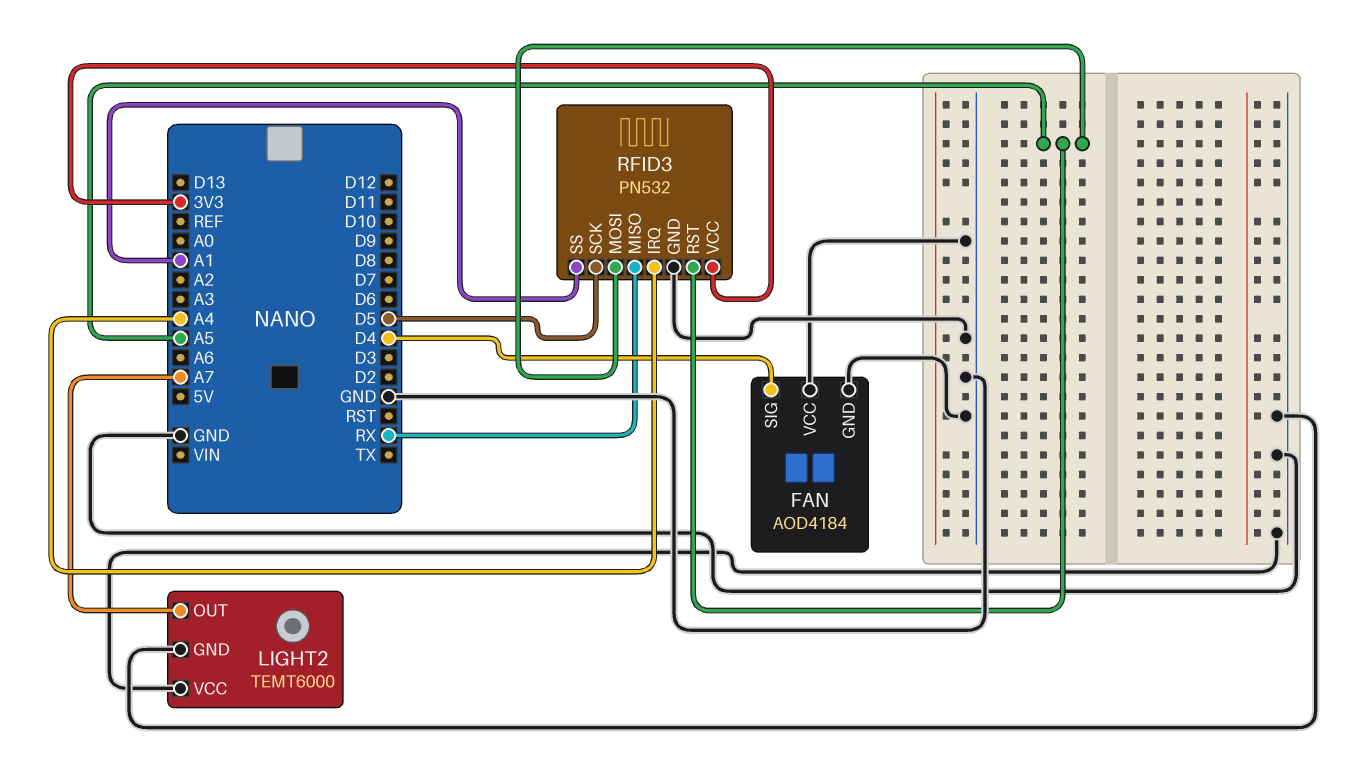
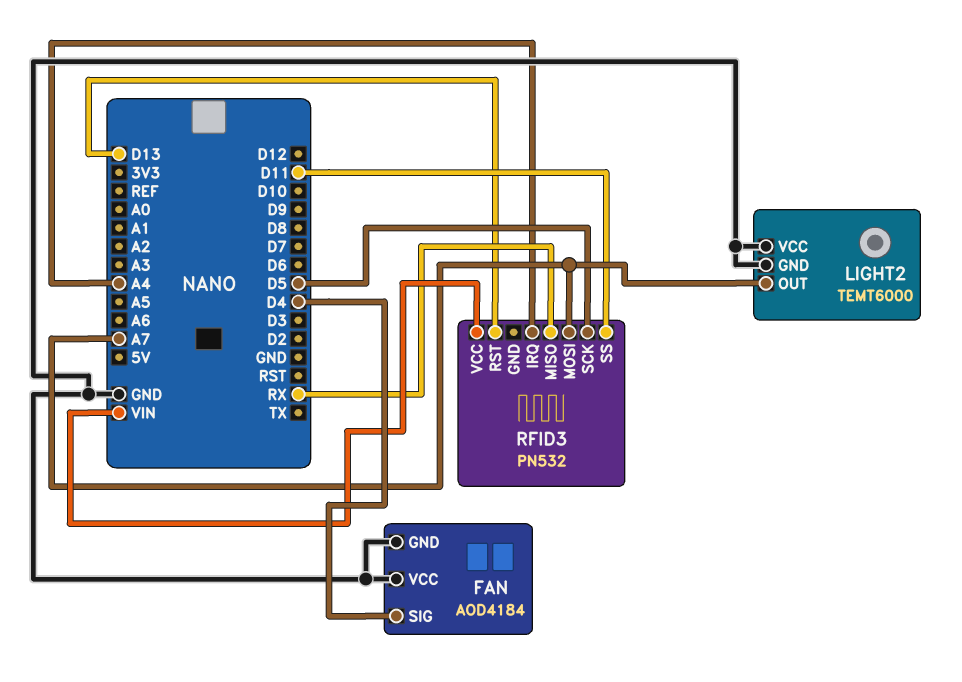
RFID3 pin GND: GND -> none
RFID3 pin MOSI: A5 -> A7
RFID3 pin RST: A5 -> D13
RFID3 pin SS: A1 -> D11
RFID3 pin VCC: 3V3 -> VIN

